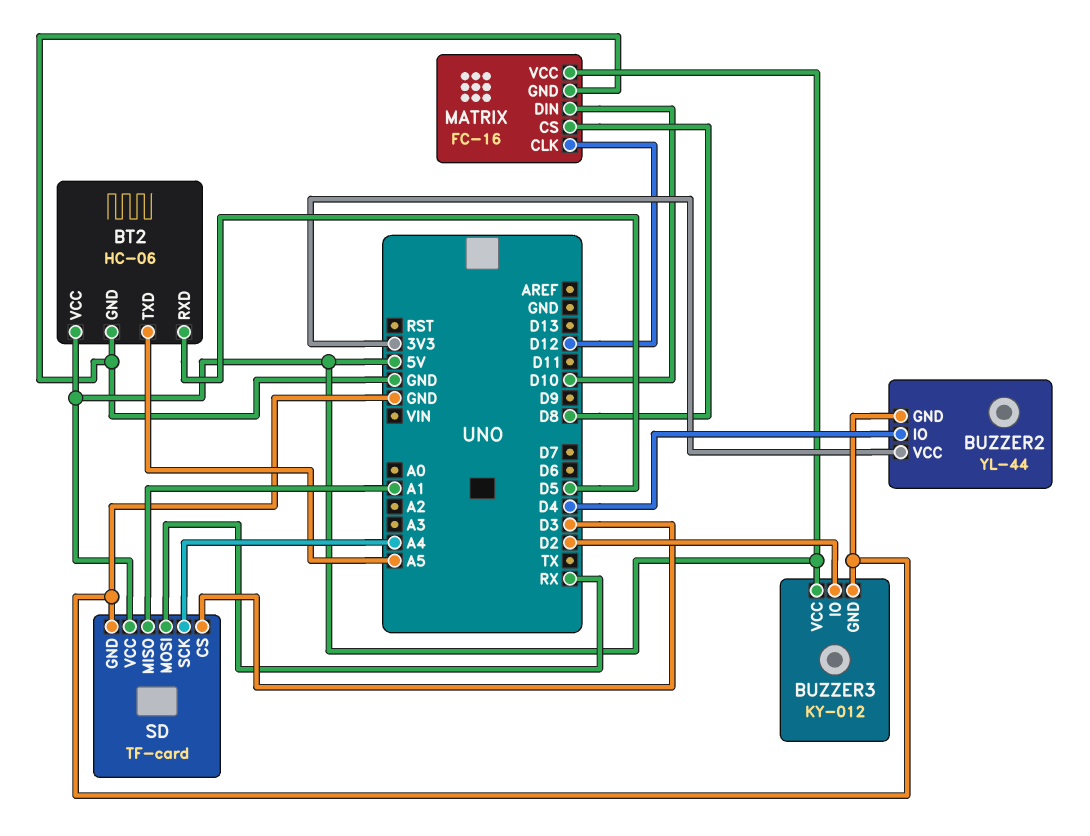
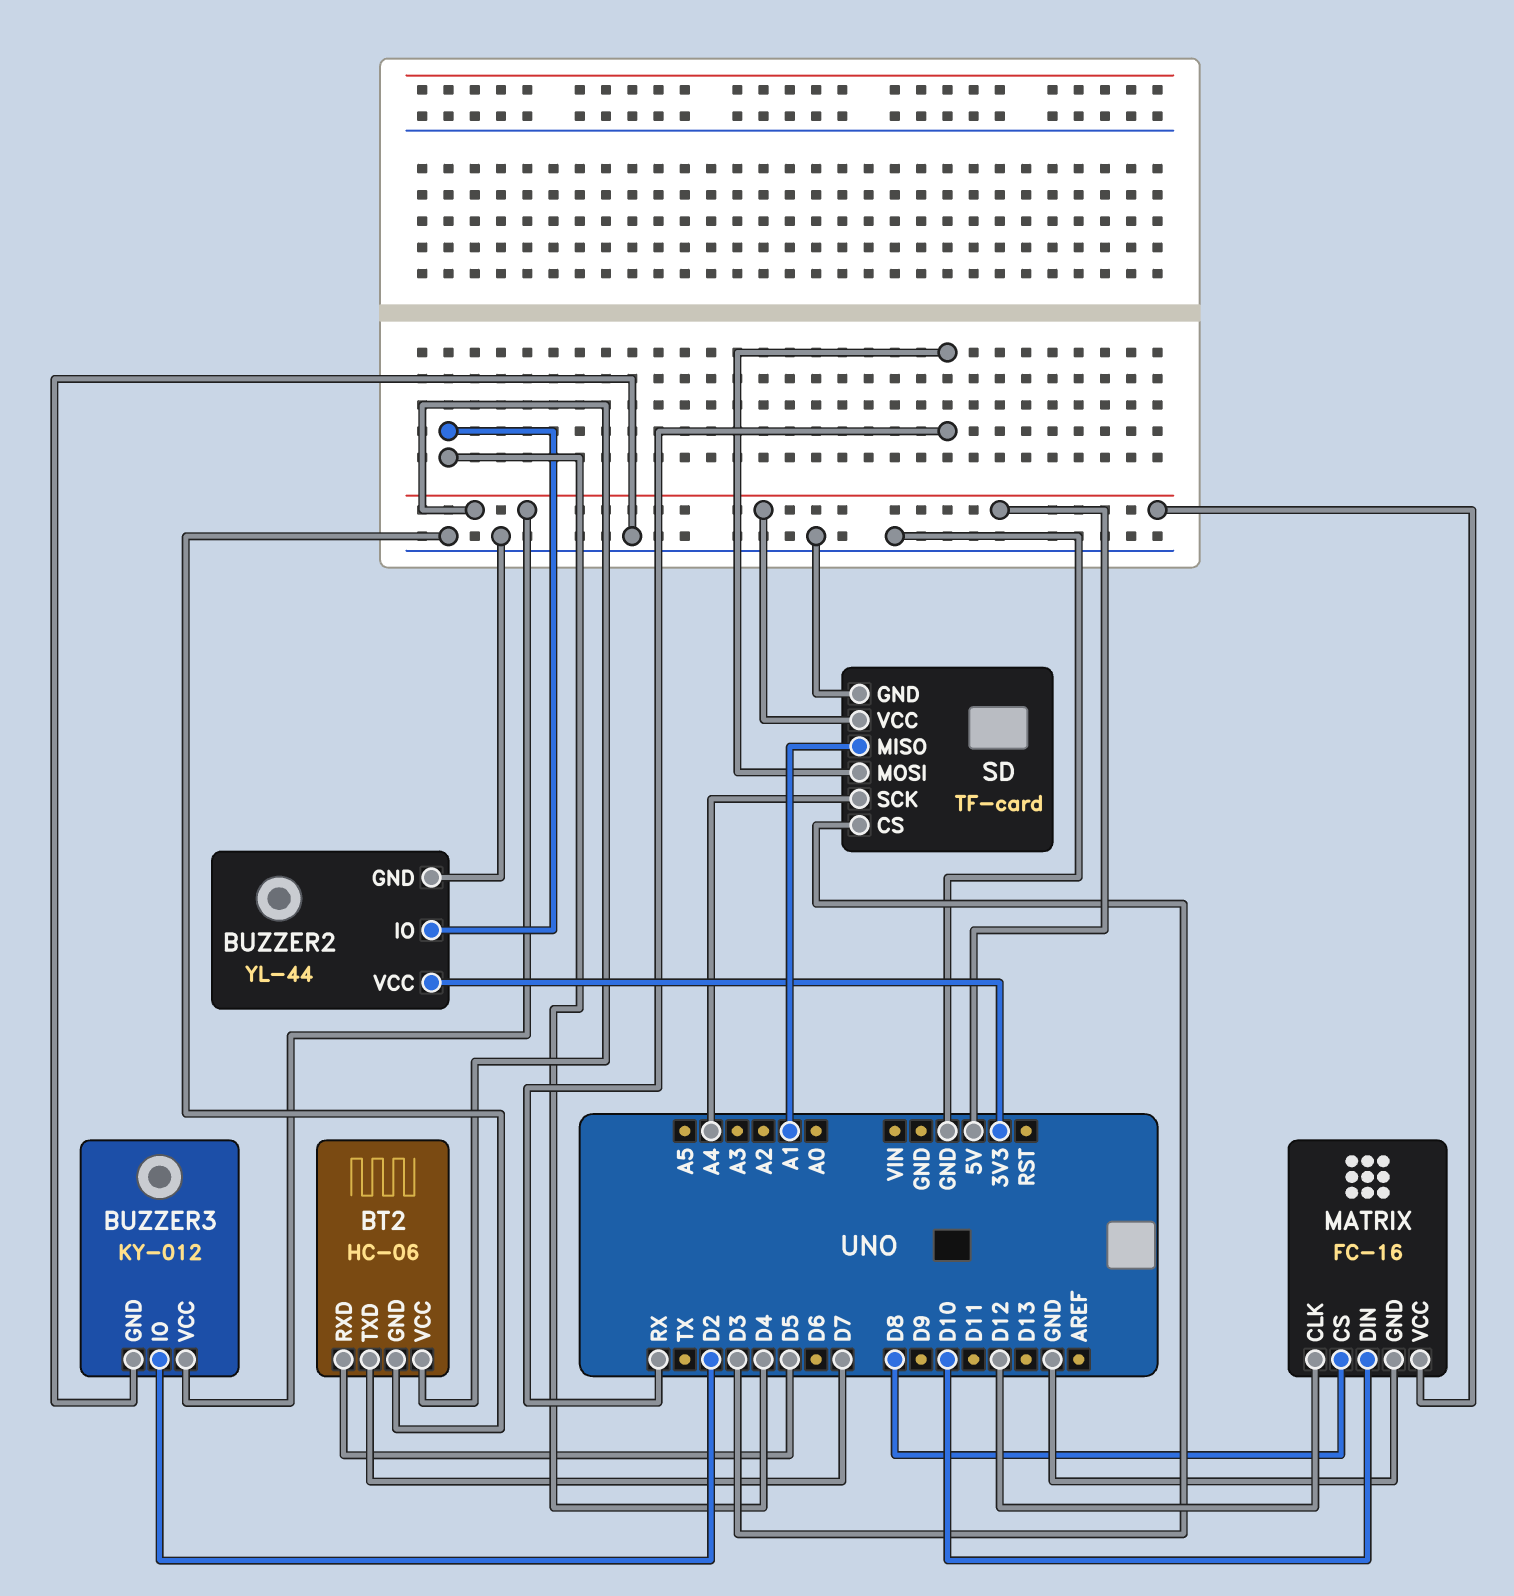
BT2 pin TXD: A5 -> D7

